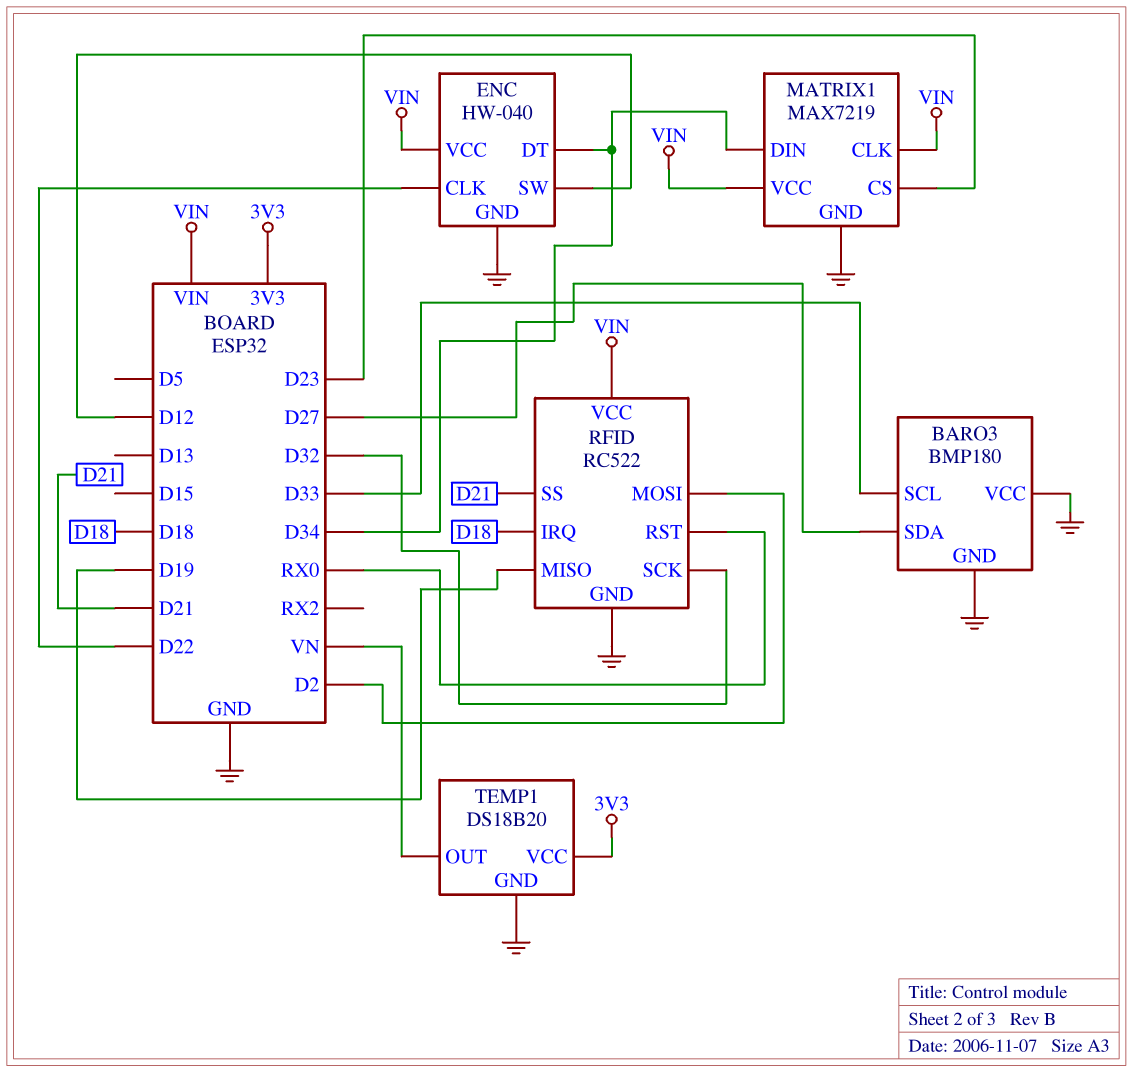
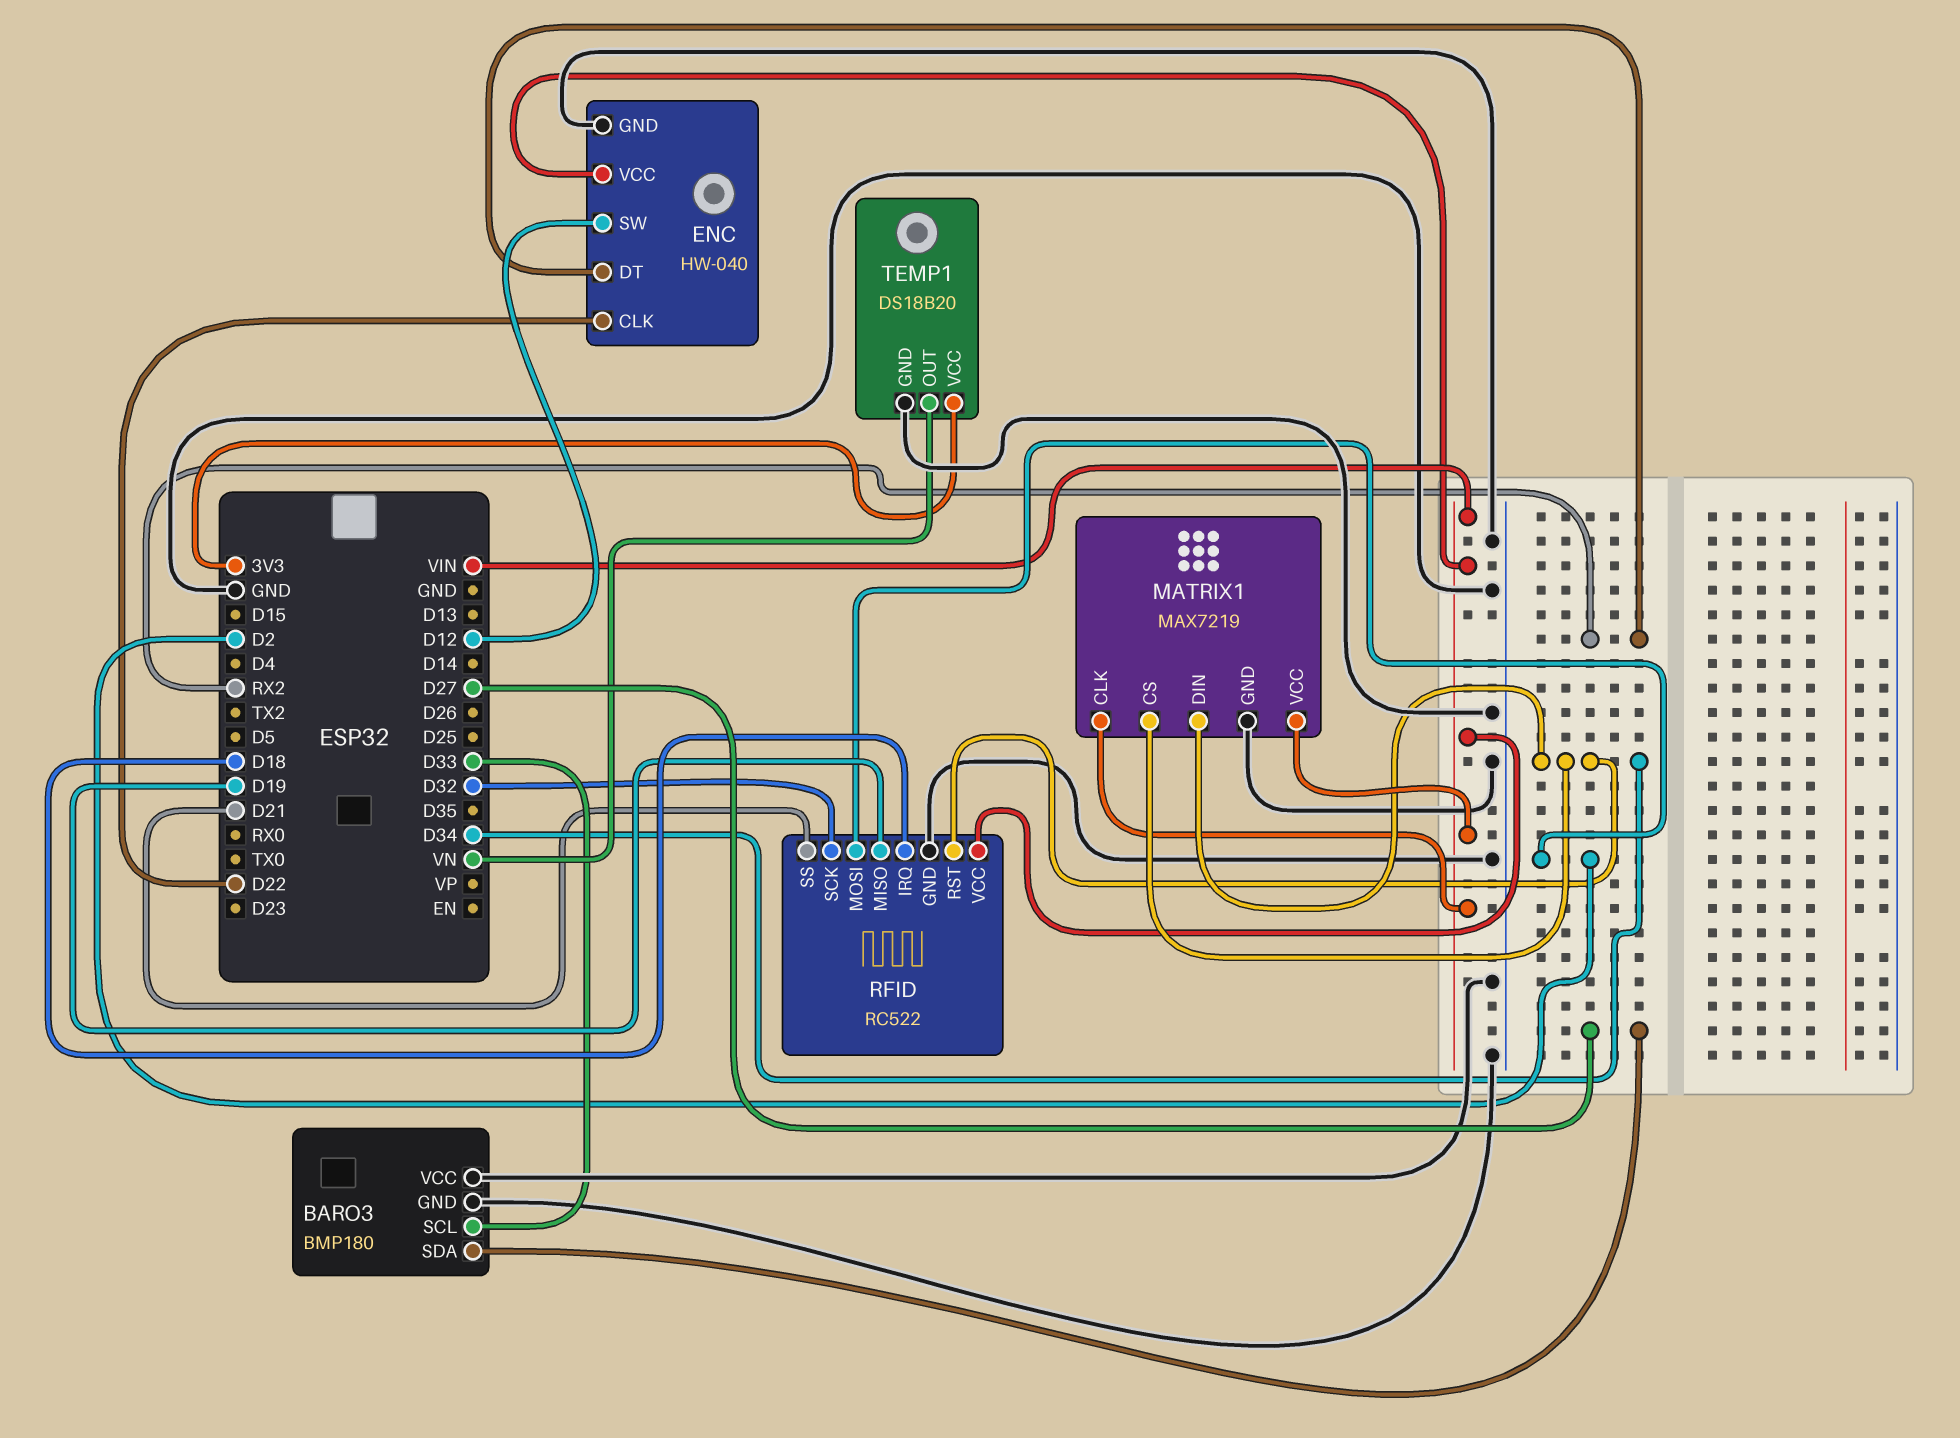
ENC pin DT: D34 -> RX2
MATRIX1 pin CS: D23 -> D34
RFID pin RST: RX0 -> D34

